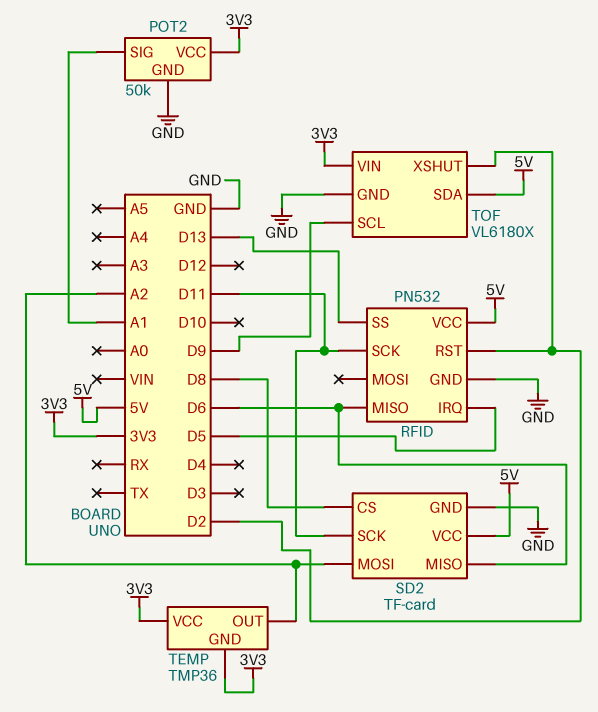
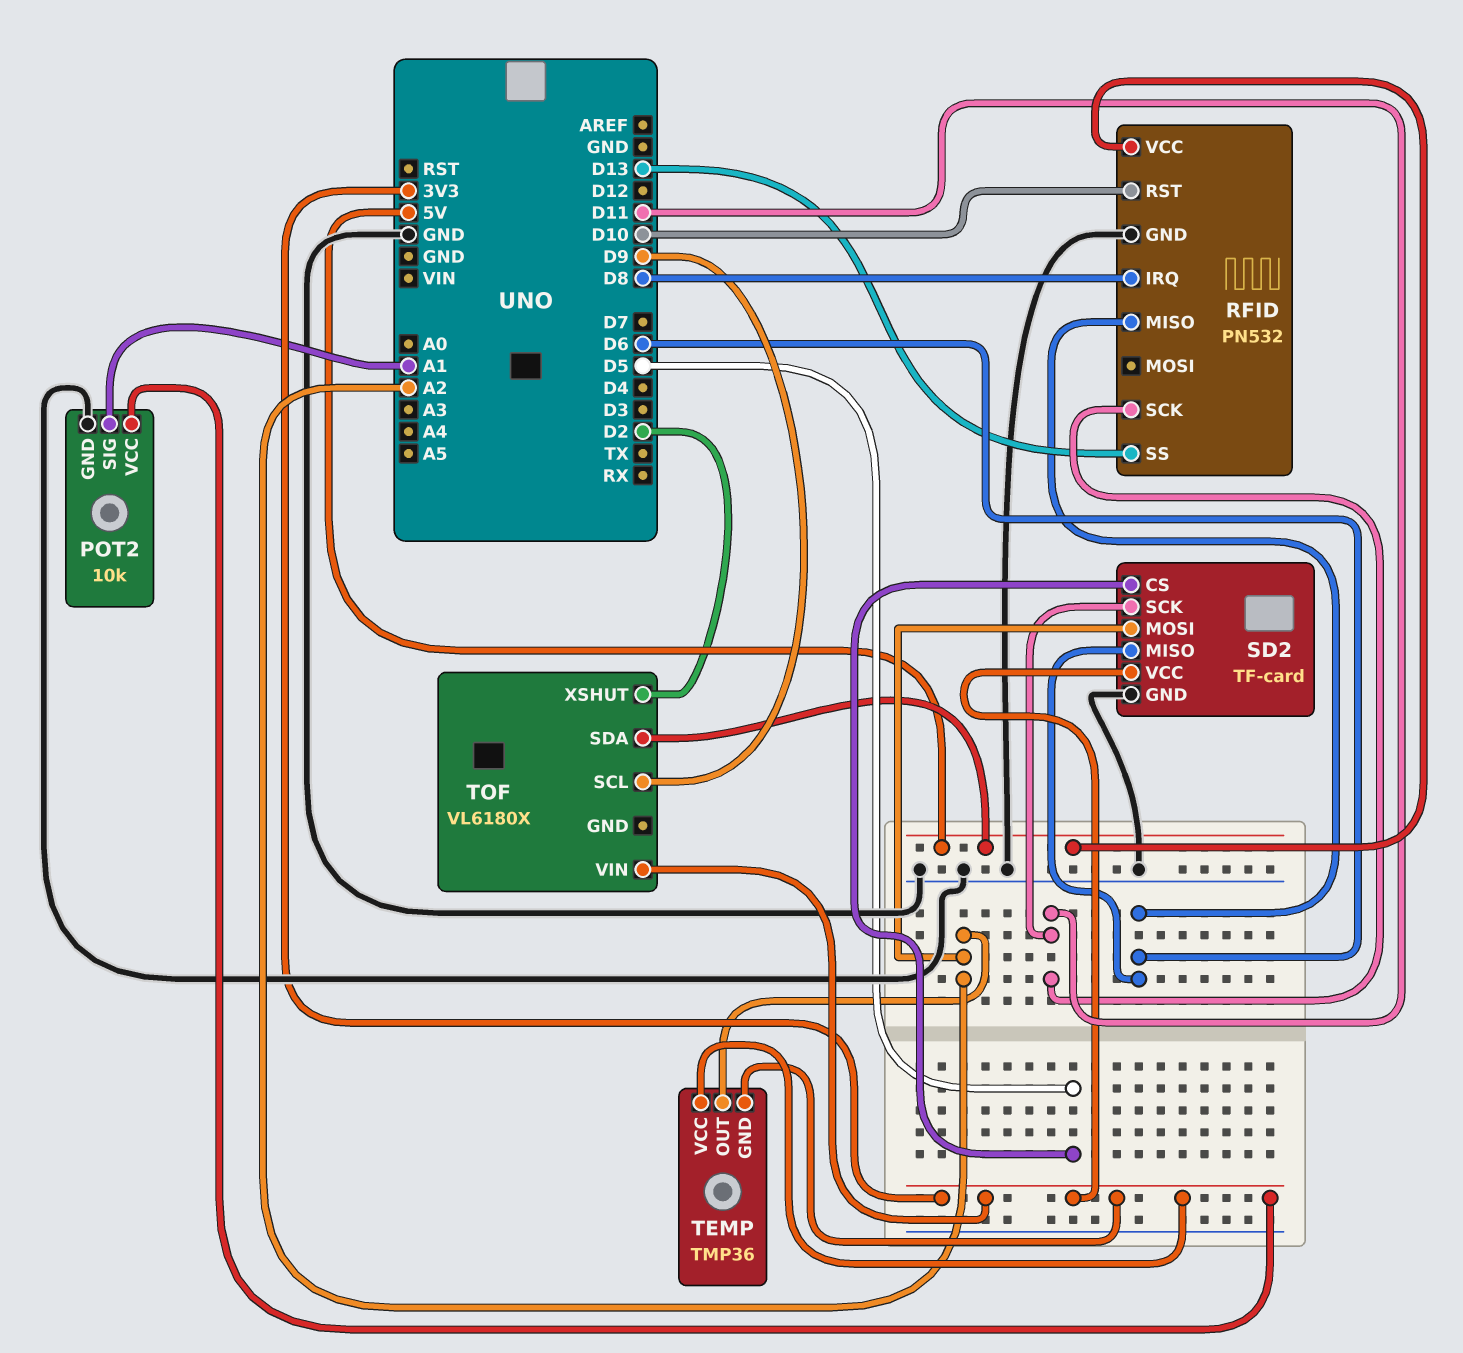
POT2: 50k -> 10k
RFID pin IRQ: D5 -> D8
RFID pin RST: D2 -> D10
SD2 pin CS: D8 -> D5
SD2 pin VCC: 5V -> 3V3
TOF pin GND: GND -> none

